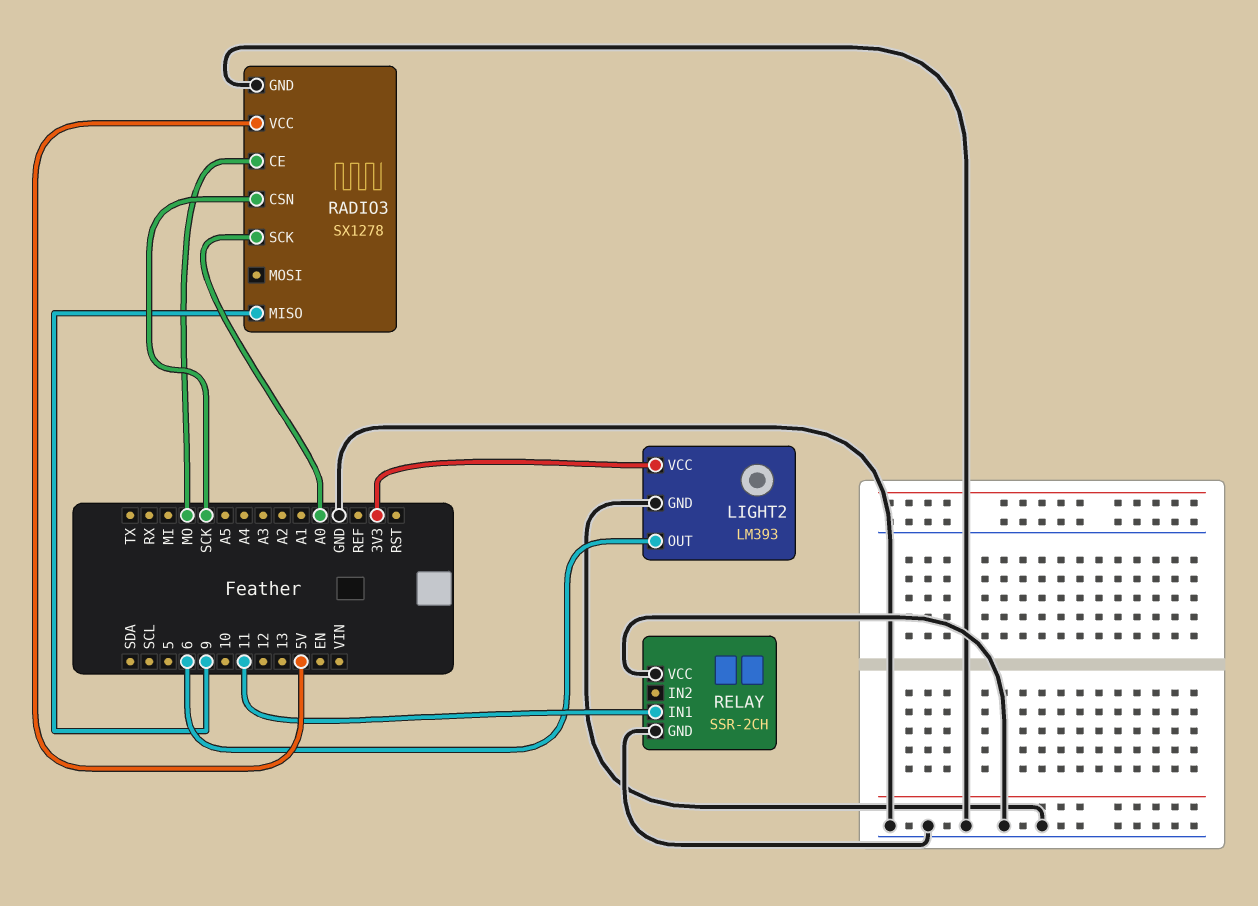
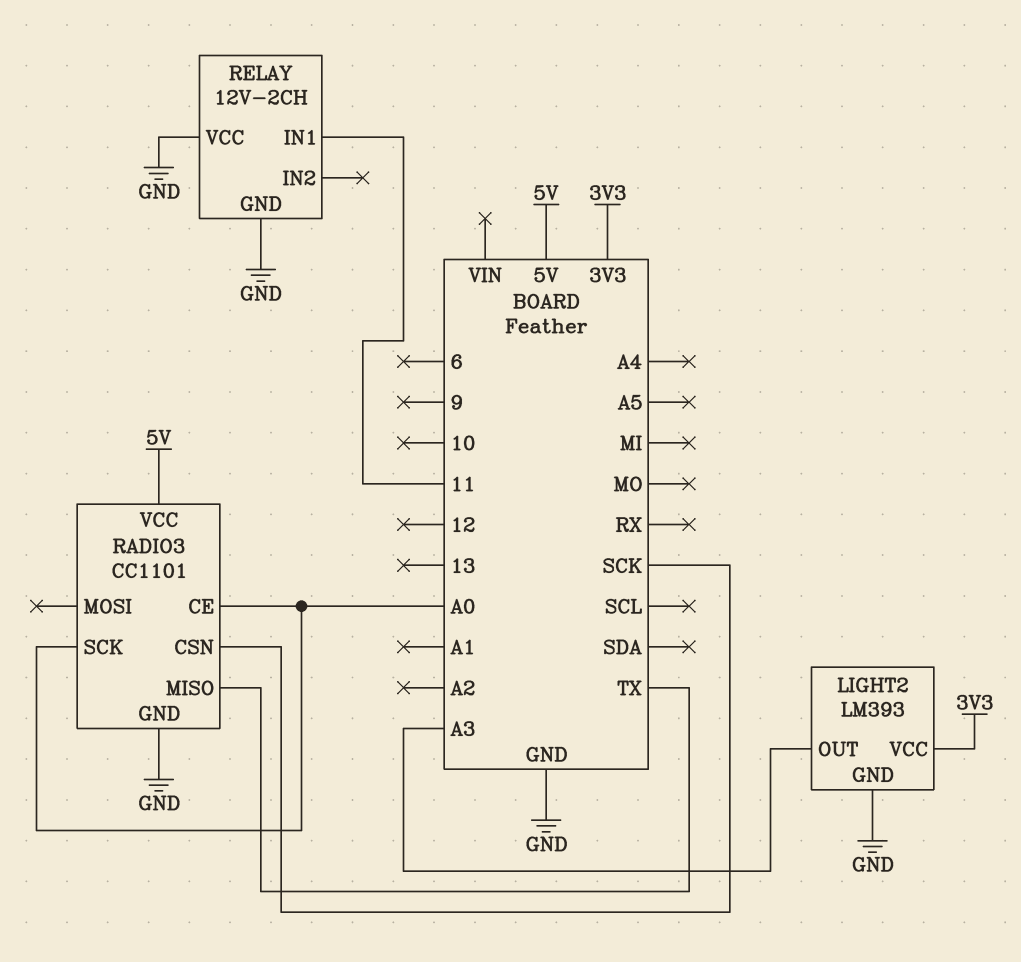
LIGHT2 pin OUT: 6 -> A3
RADIO3: SX1278 -> CC1101
RADIO3 pin CE: MO -> A0
RADIO3 pin MISO: 9 -> TX
RELAY: SSR-2CH -> 12V-2CH

